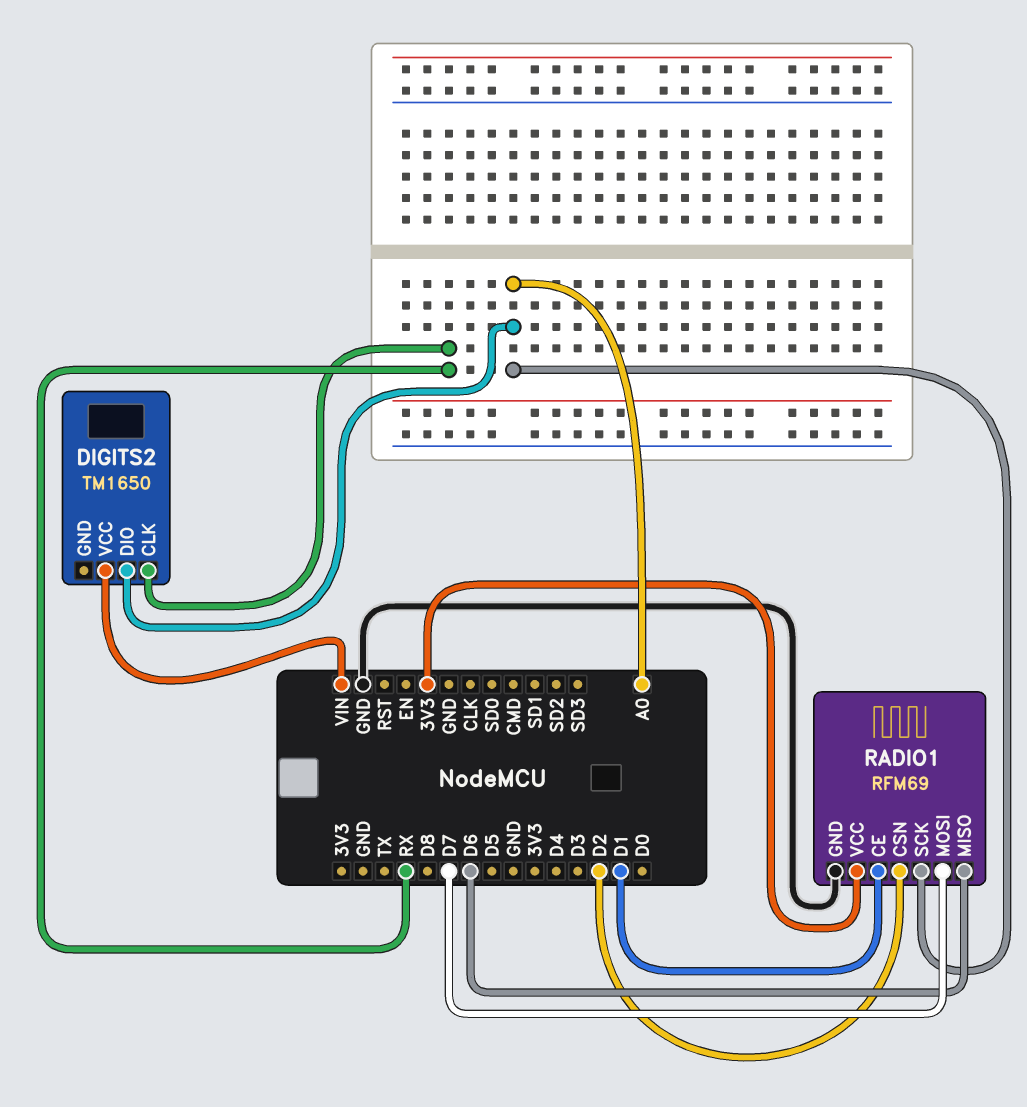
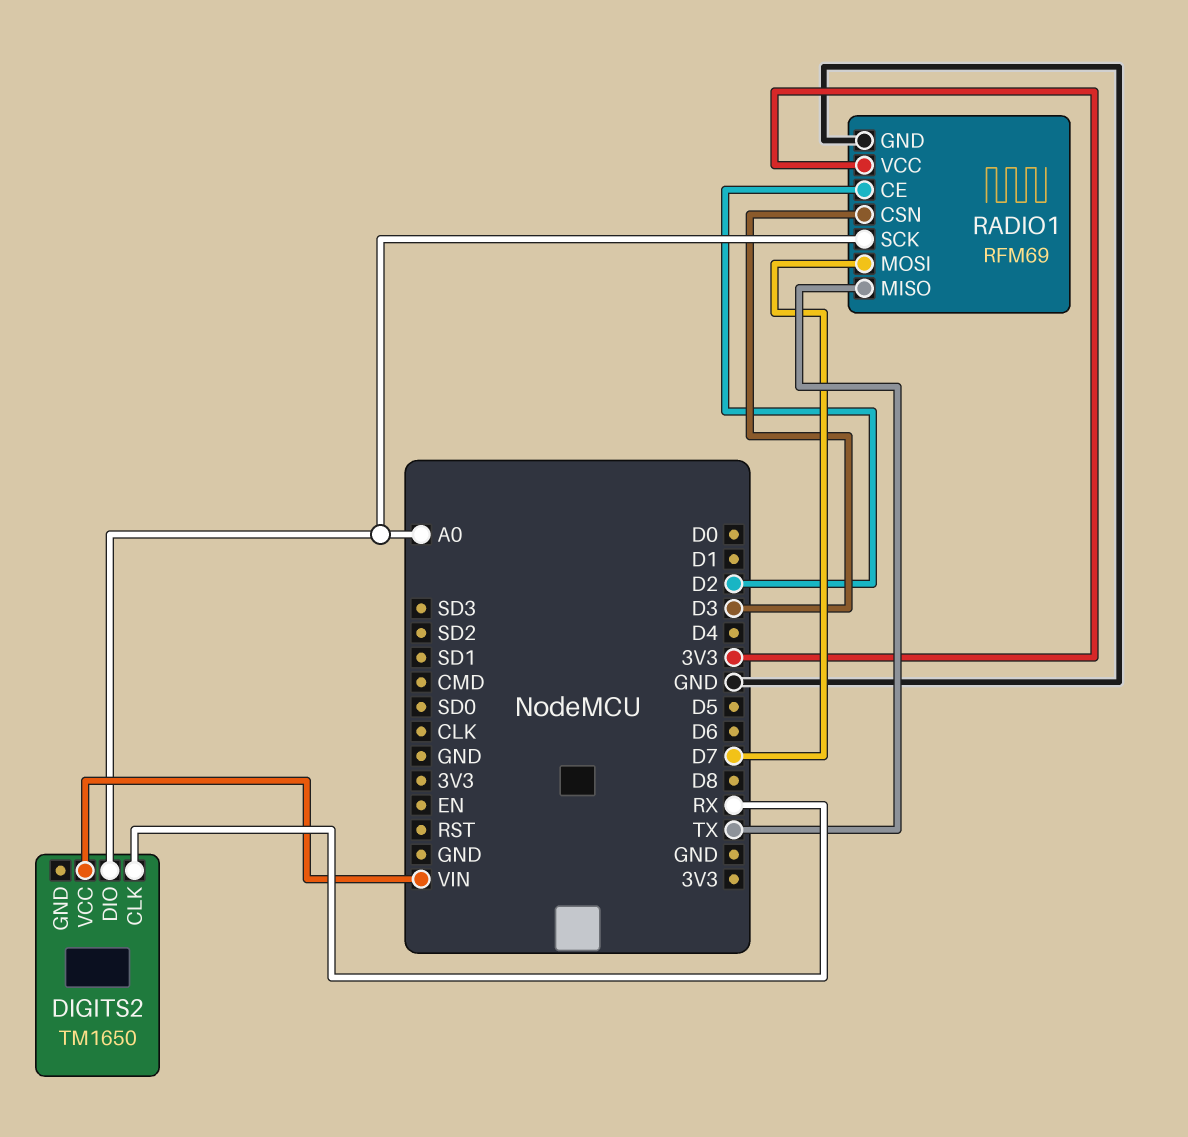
RADIO1 pin CE: D1 -> D2
RADIO1 pin CSN: D2 -> D3
RADIO1 pin MISO: D6 -> TX

